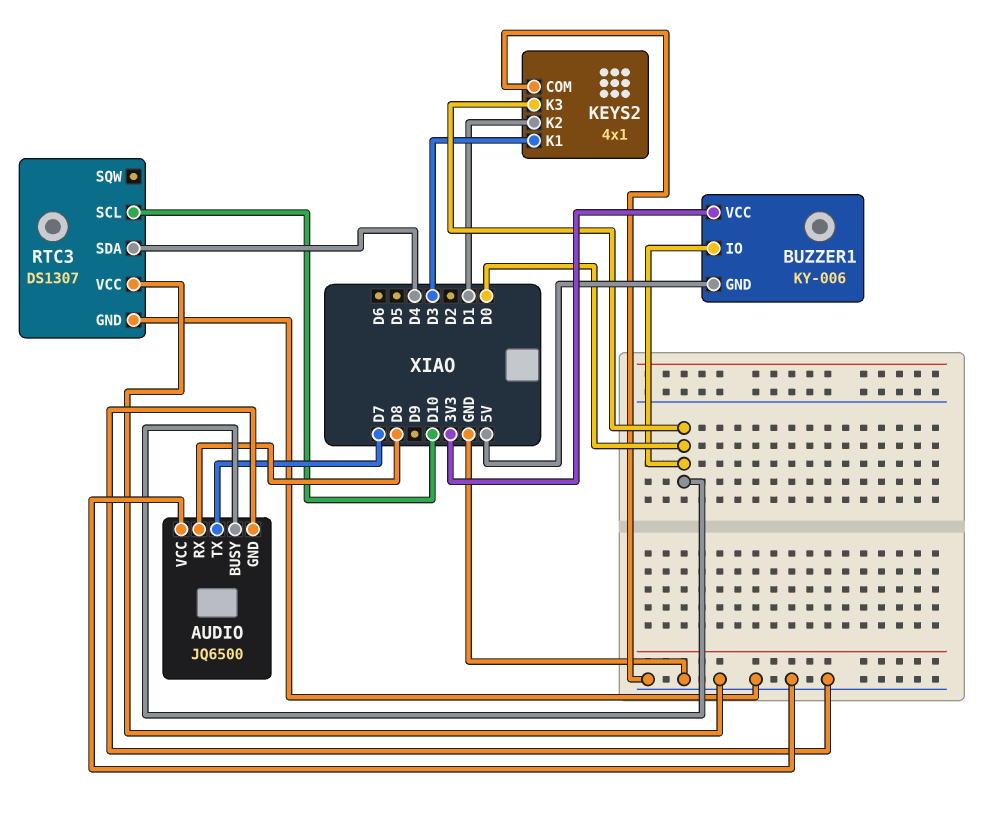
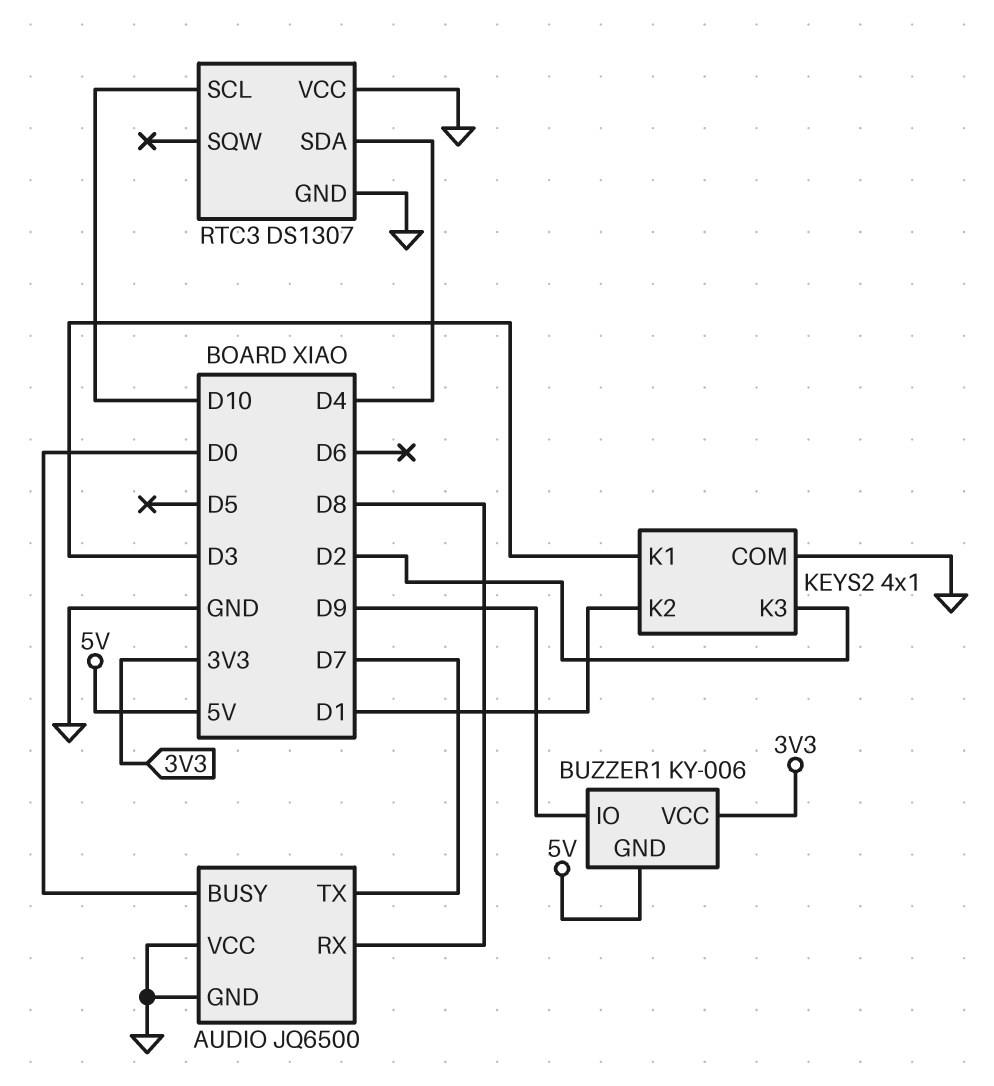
BUZZER1 pin IO: D0 -> D9
KEYS2 pin K3: D0 -> D2

